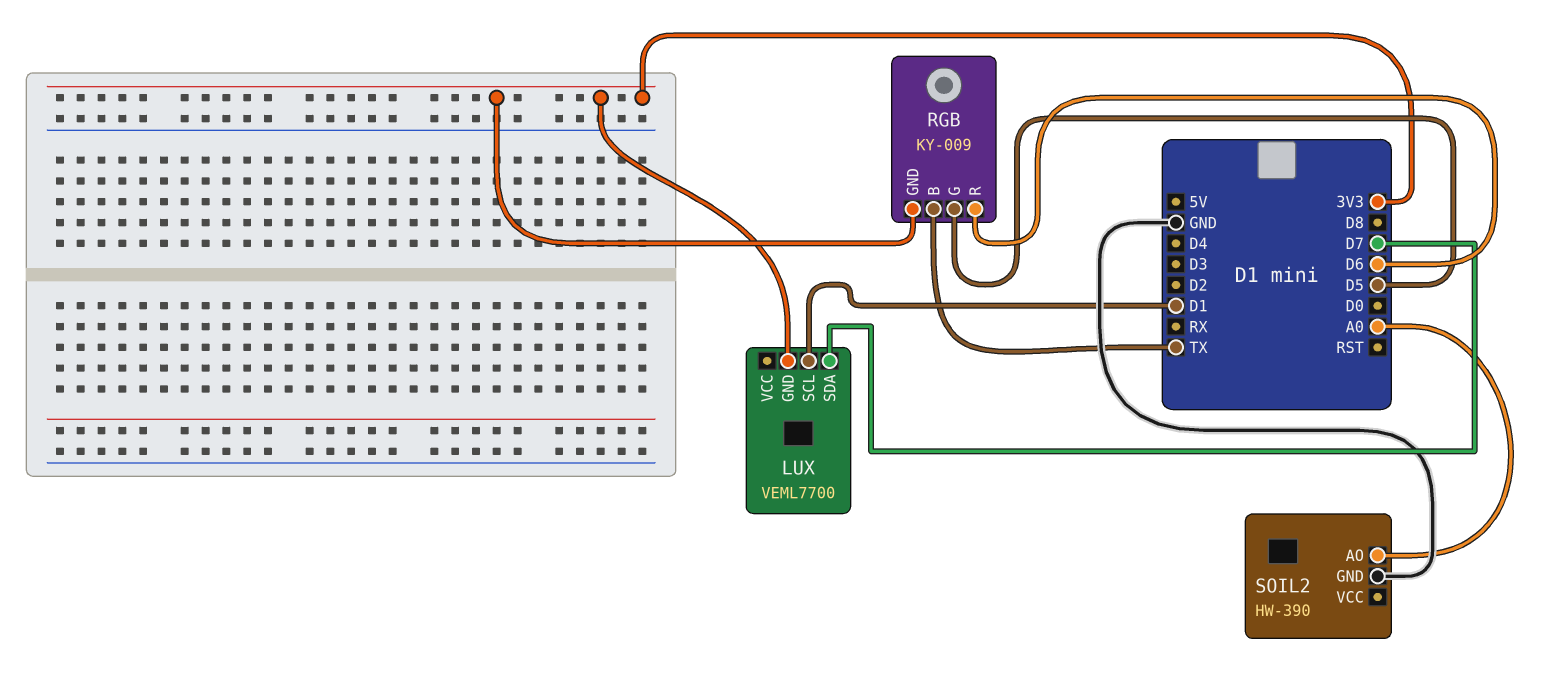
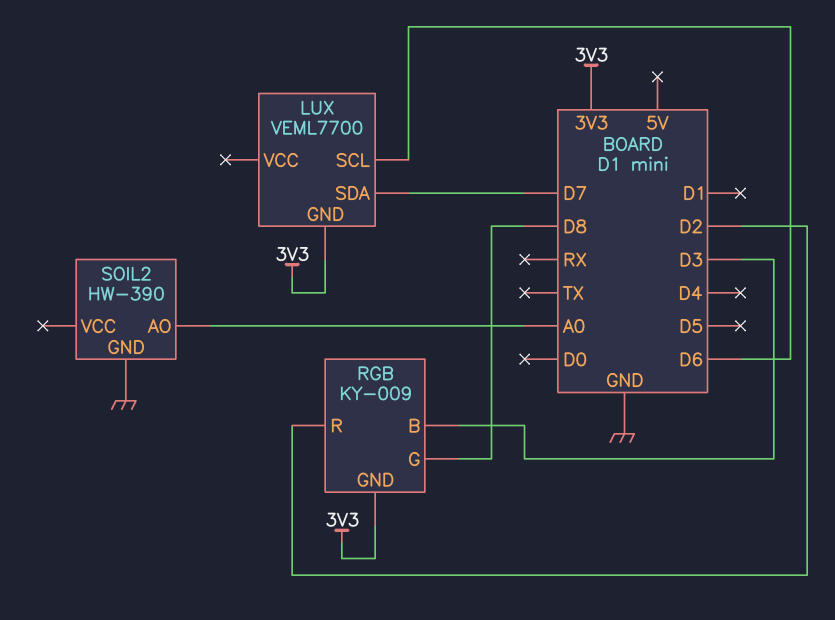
LUX pin SCL: D1 -> D6
RGB pin B: TX -> D3
RGB pin G: D5 -> D8
RGB pin R: D6 -> D2

